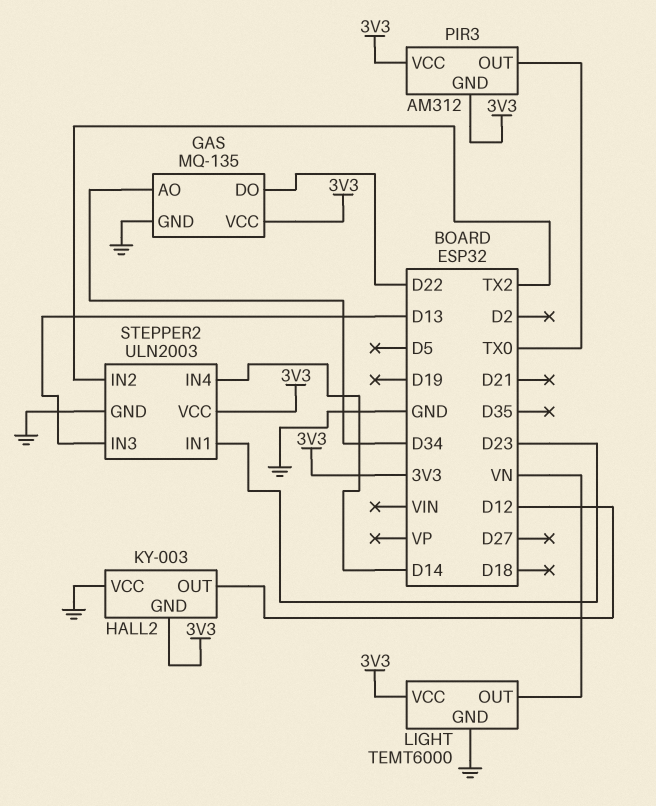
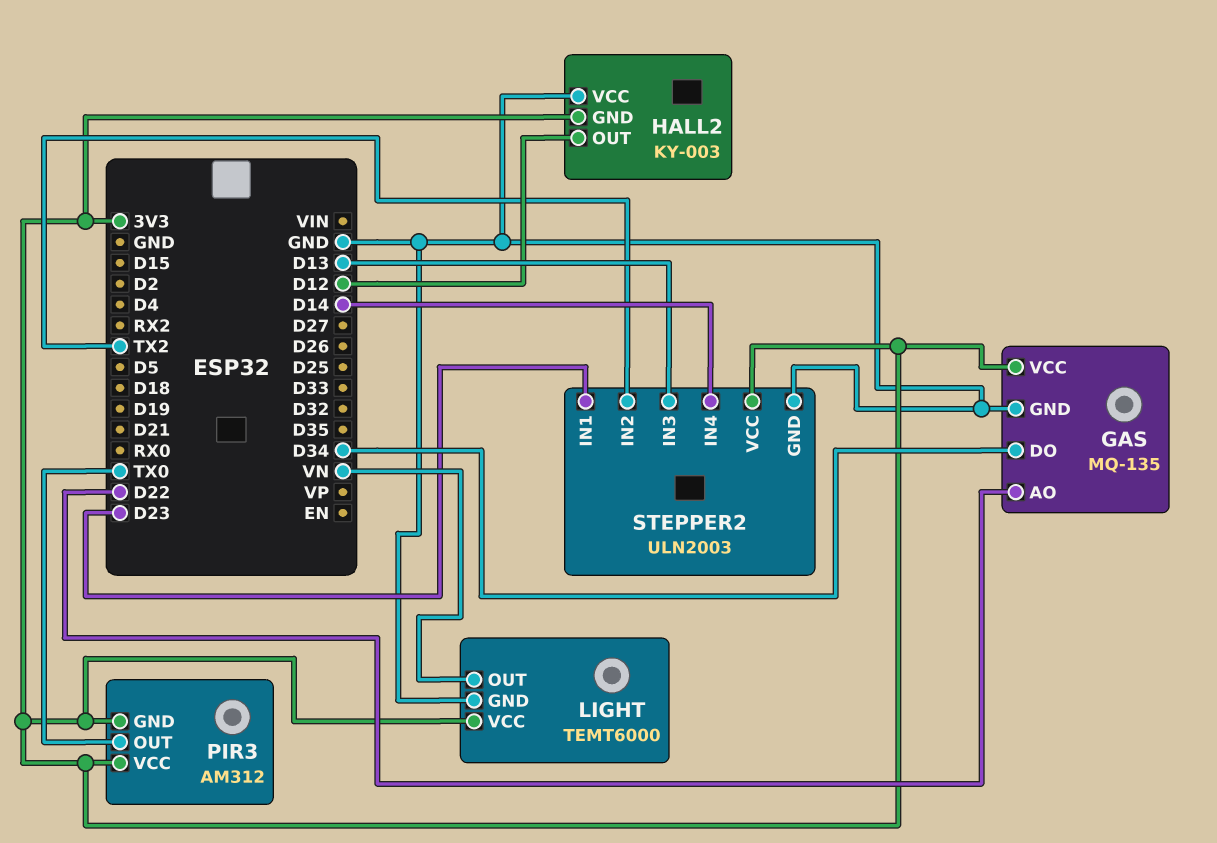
GAS pin AO: D34 -> D22
GAS pin DO: D22 -> D34

